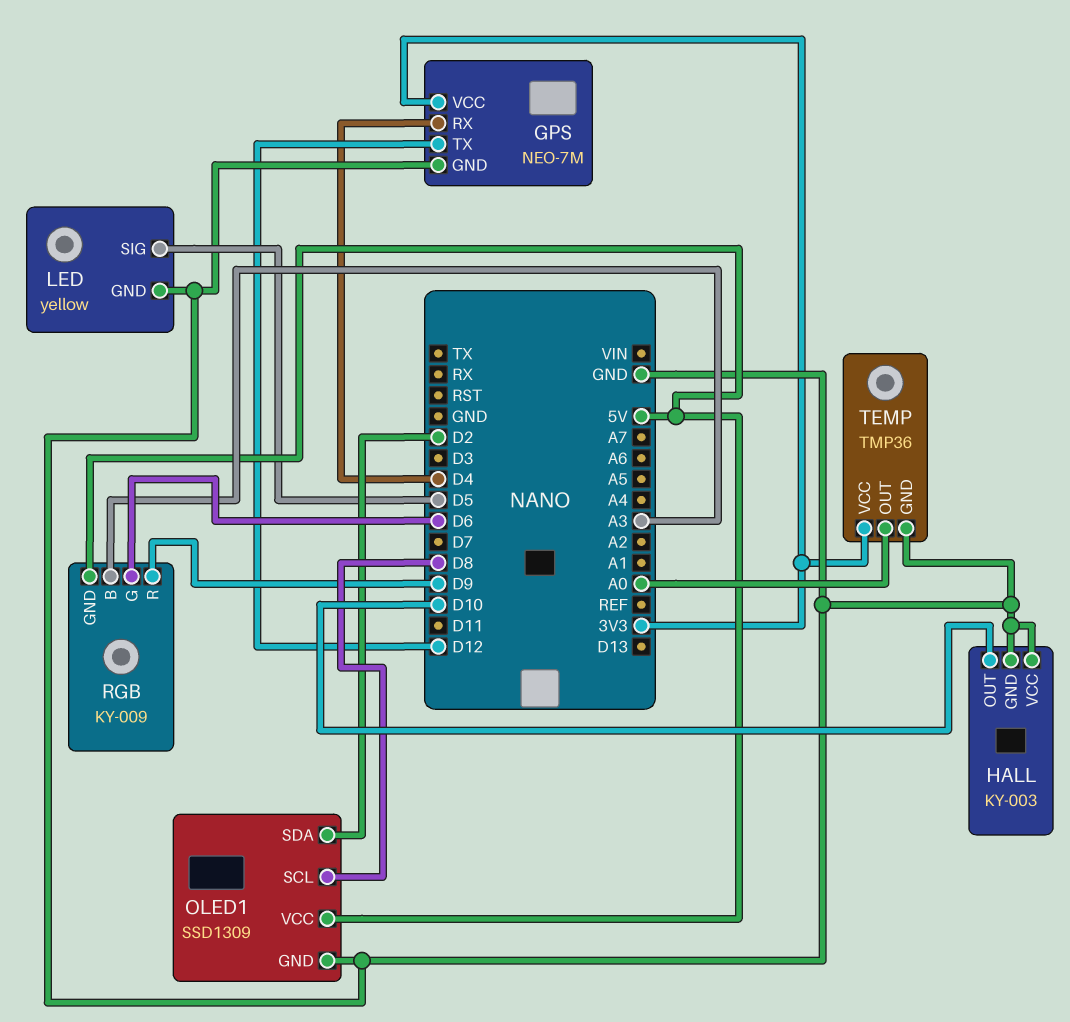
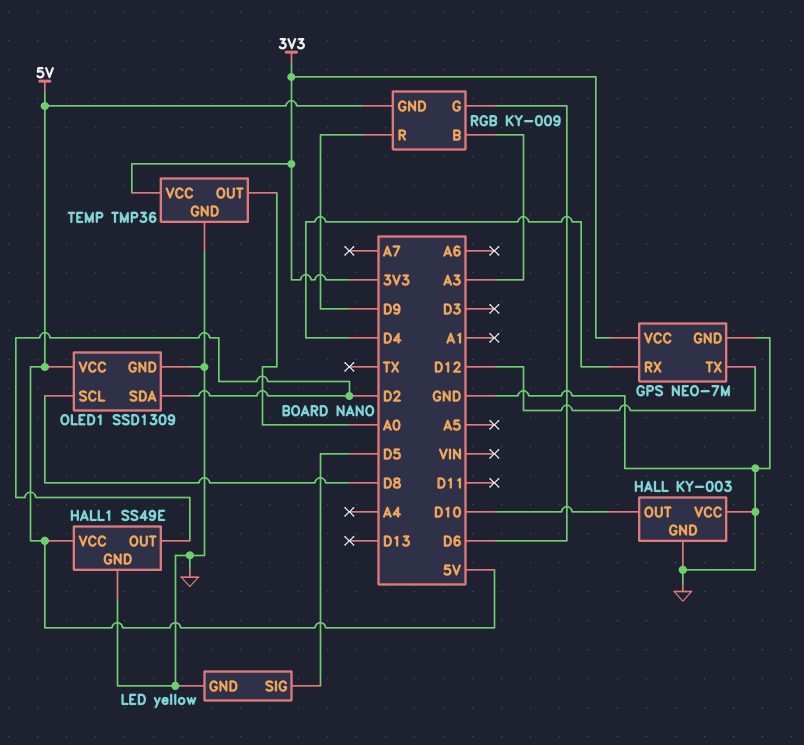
HALL1: none -> SS49E
HALL1 pin GND: none -> GND
HALL1 pin OUT: none -> D2
HALL1 pin VCC: none -> 5V

